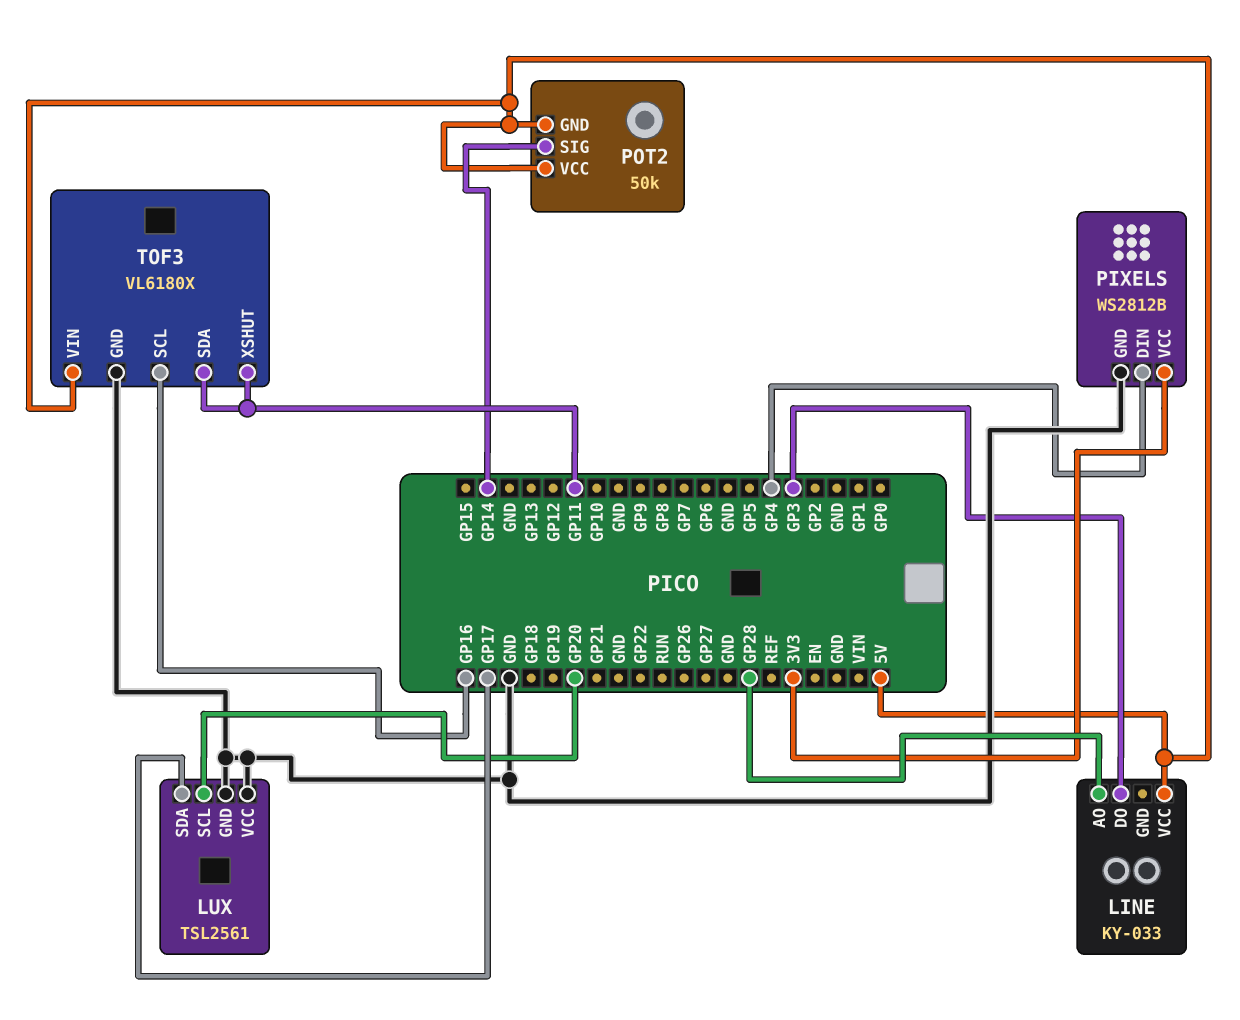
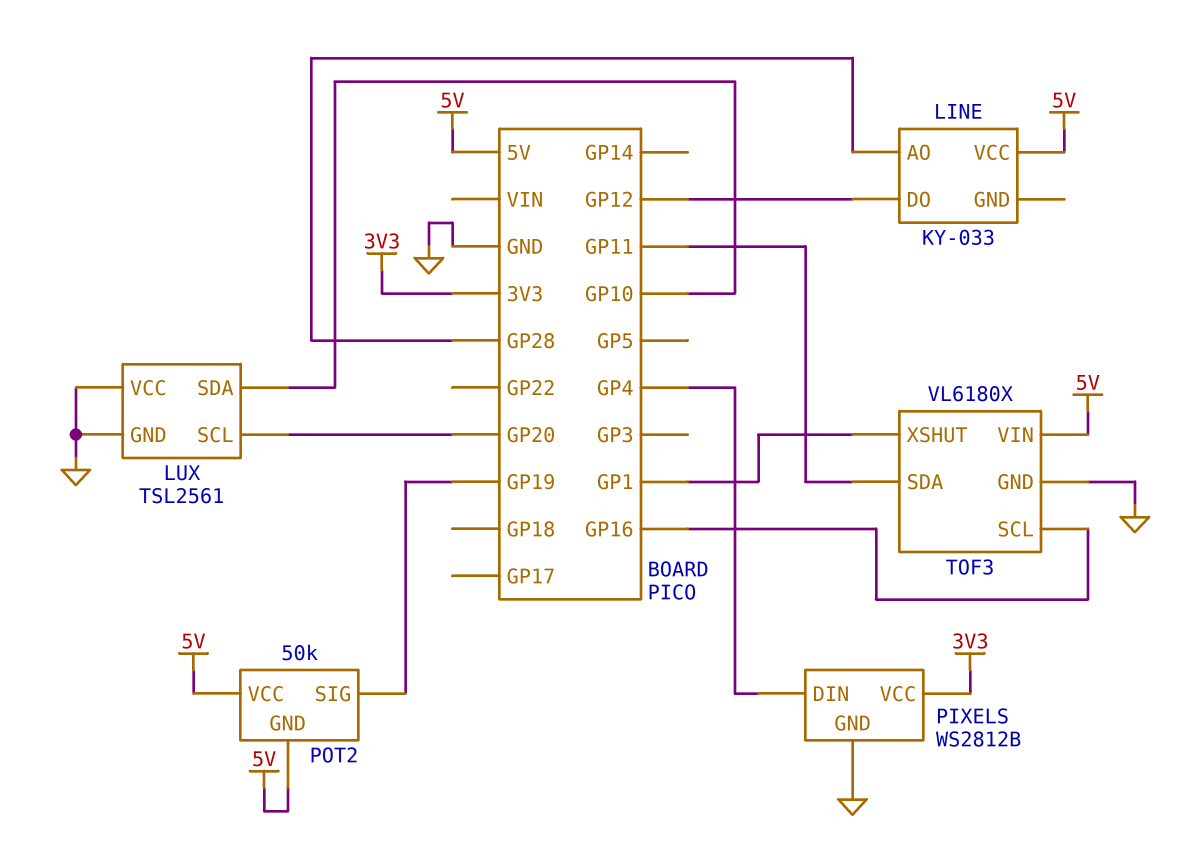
LINE pin DO: GP3 -> GP12
LUX pin SDA: GP17 -> GP10
POT2 pin SIG: GP14 -> GP19
TOF3 pin XSHUT: GP11 -> GP1

